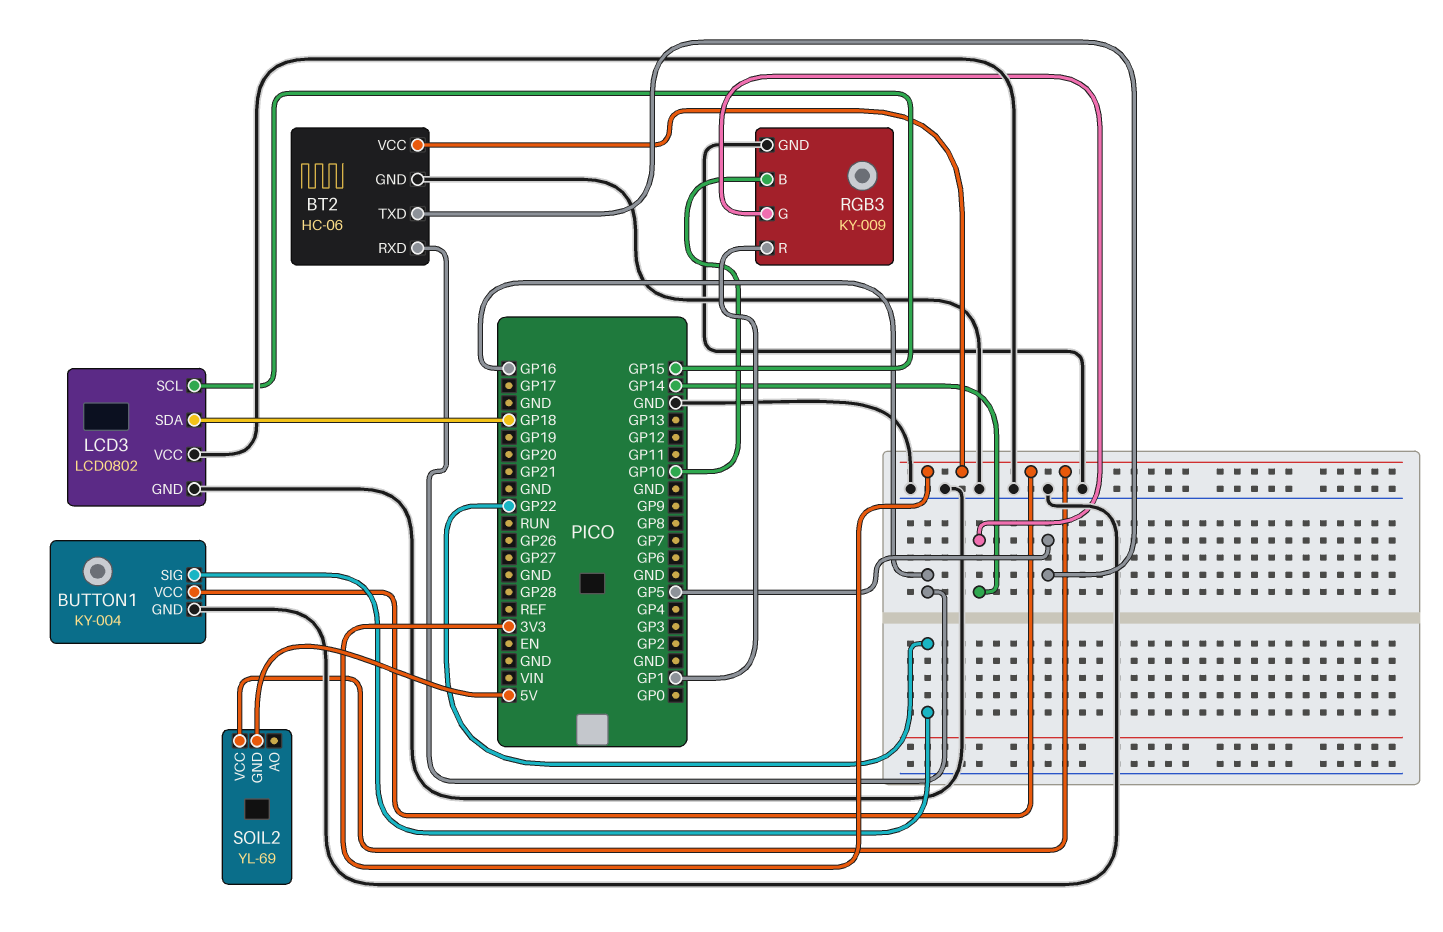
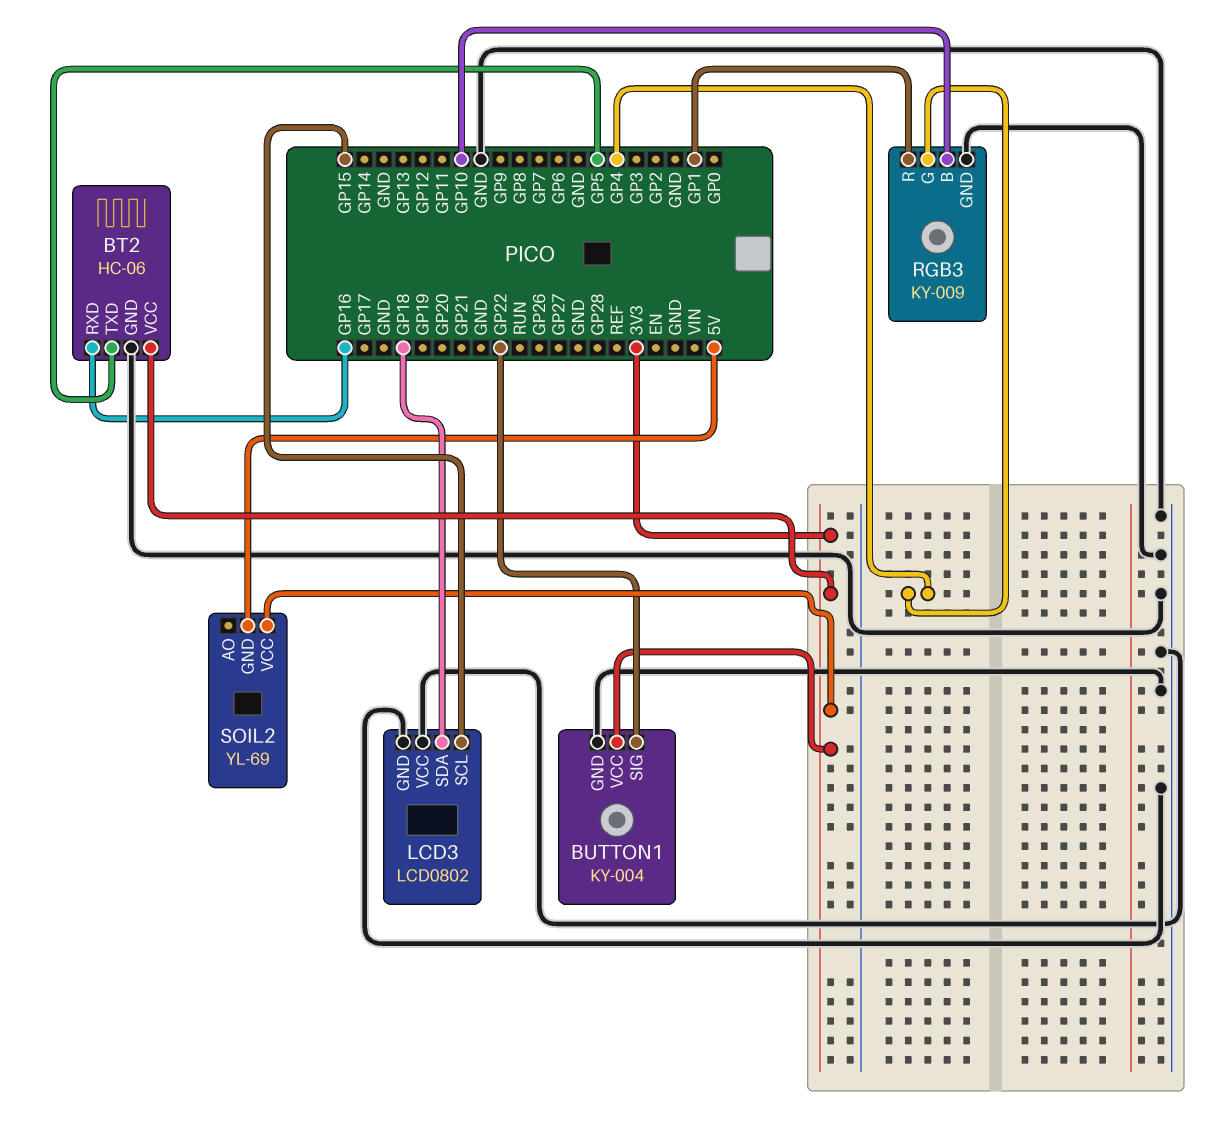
RGB3 pin G: GP14 -> GP4

